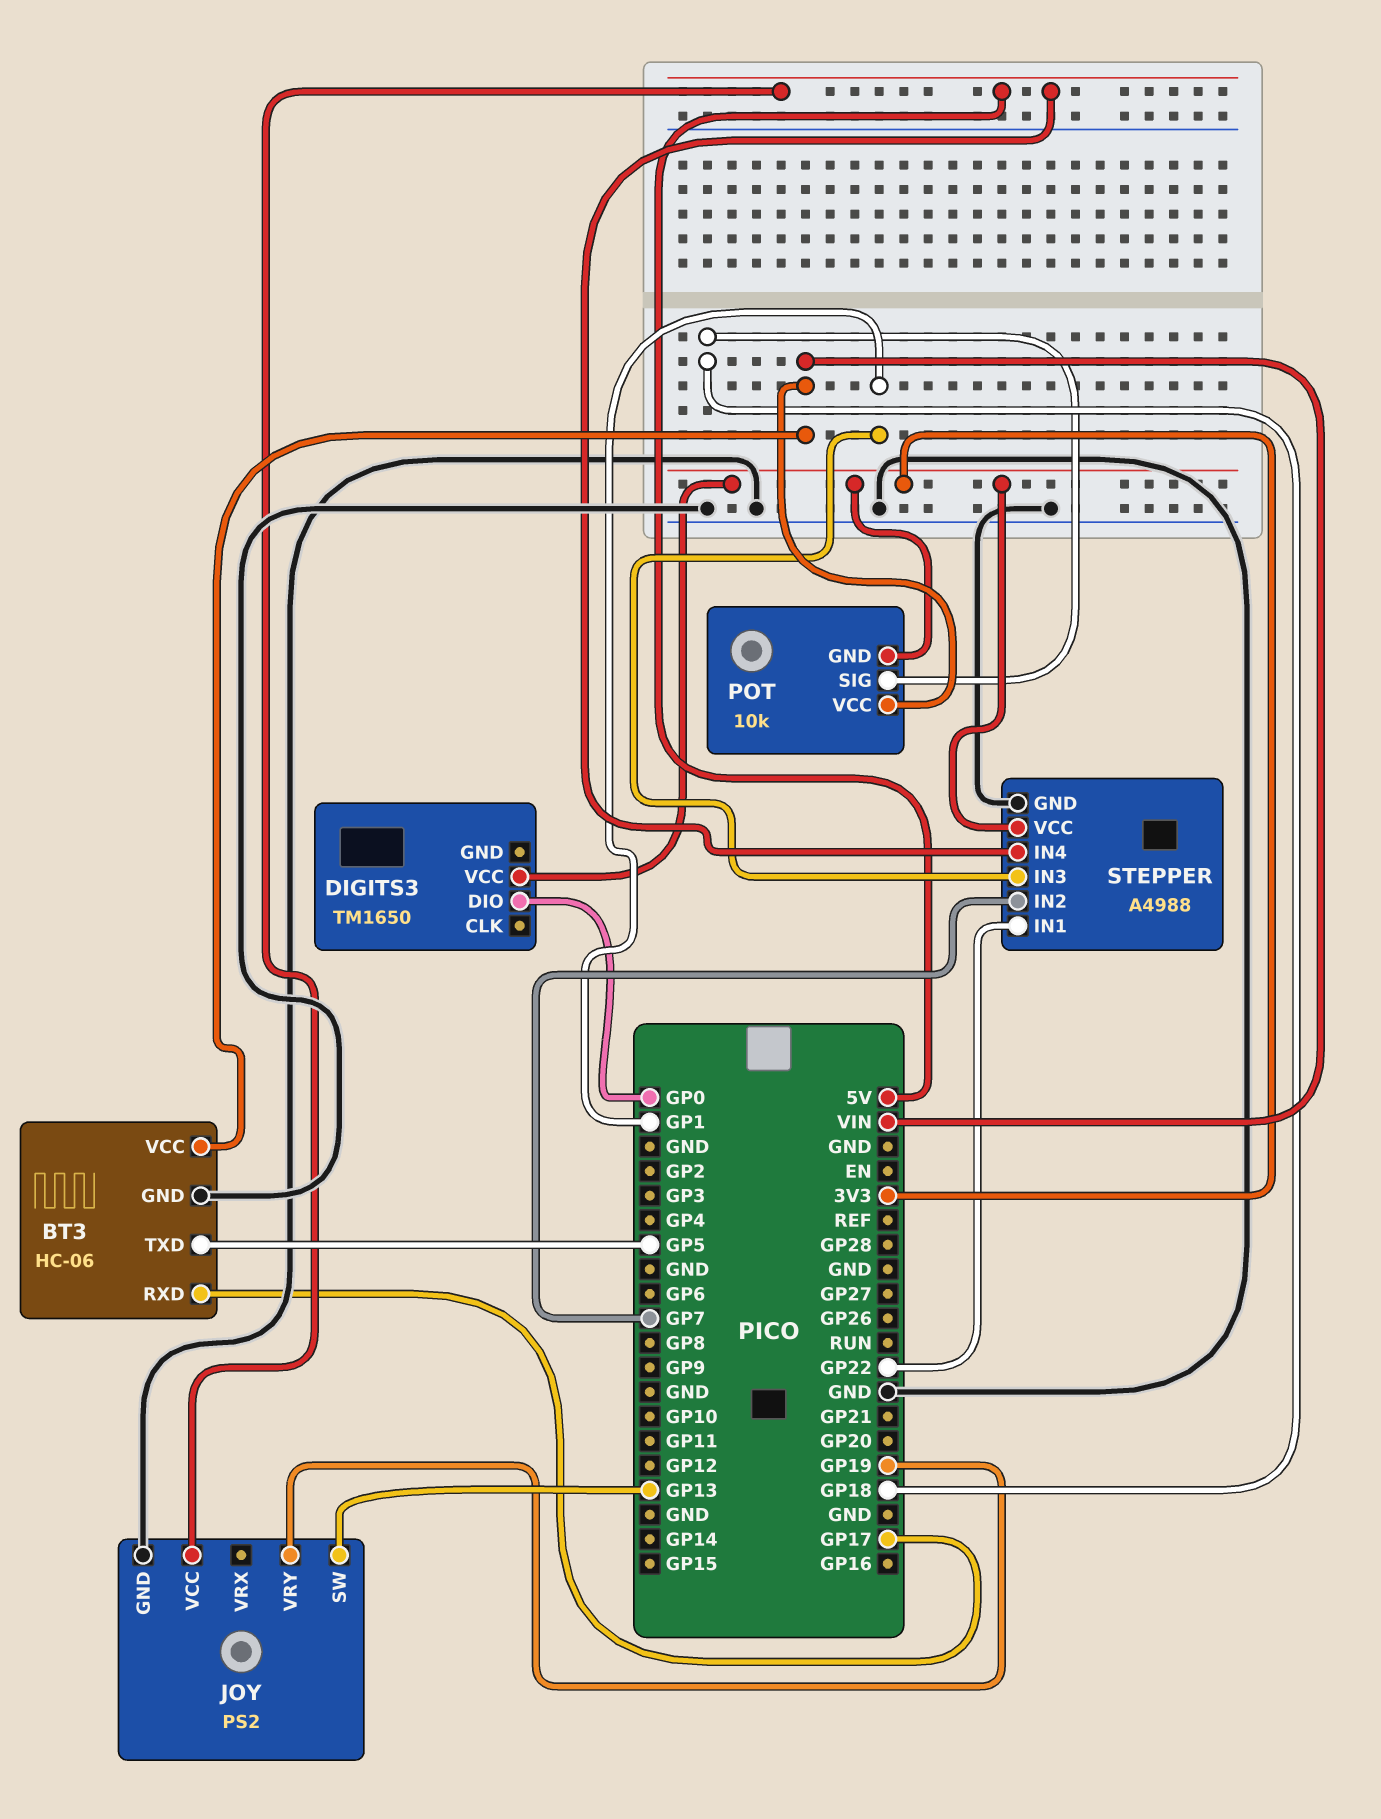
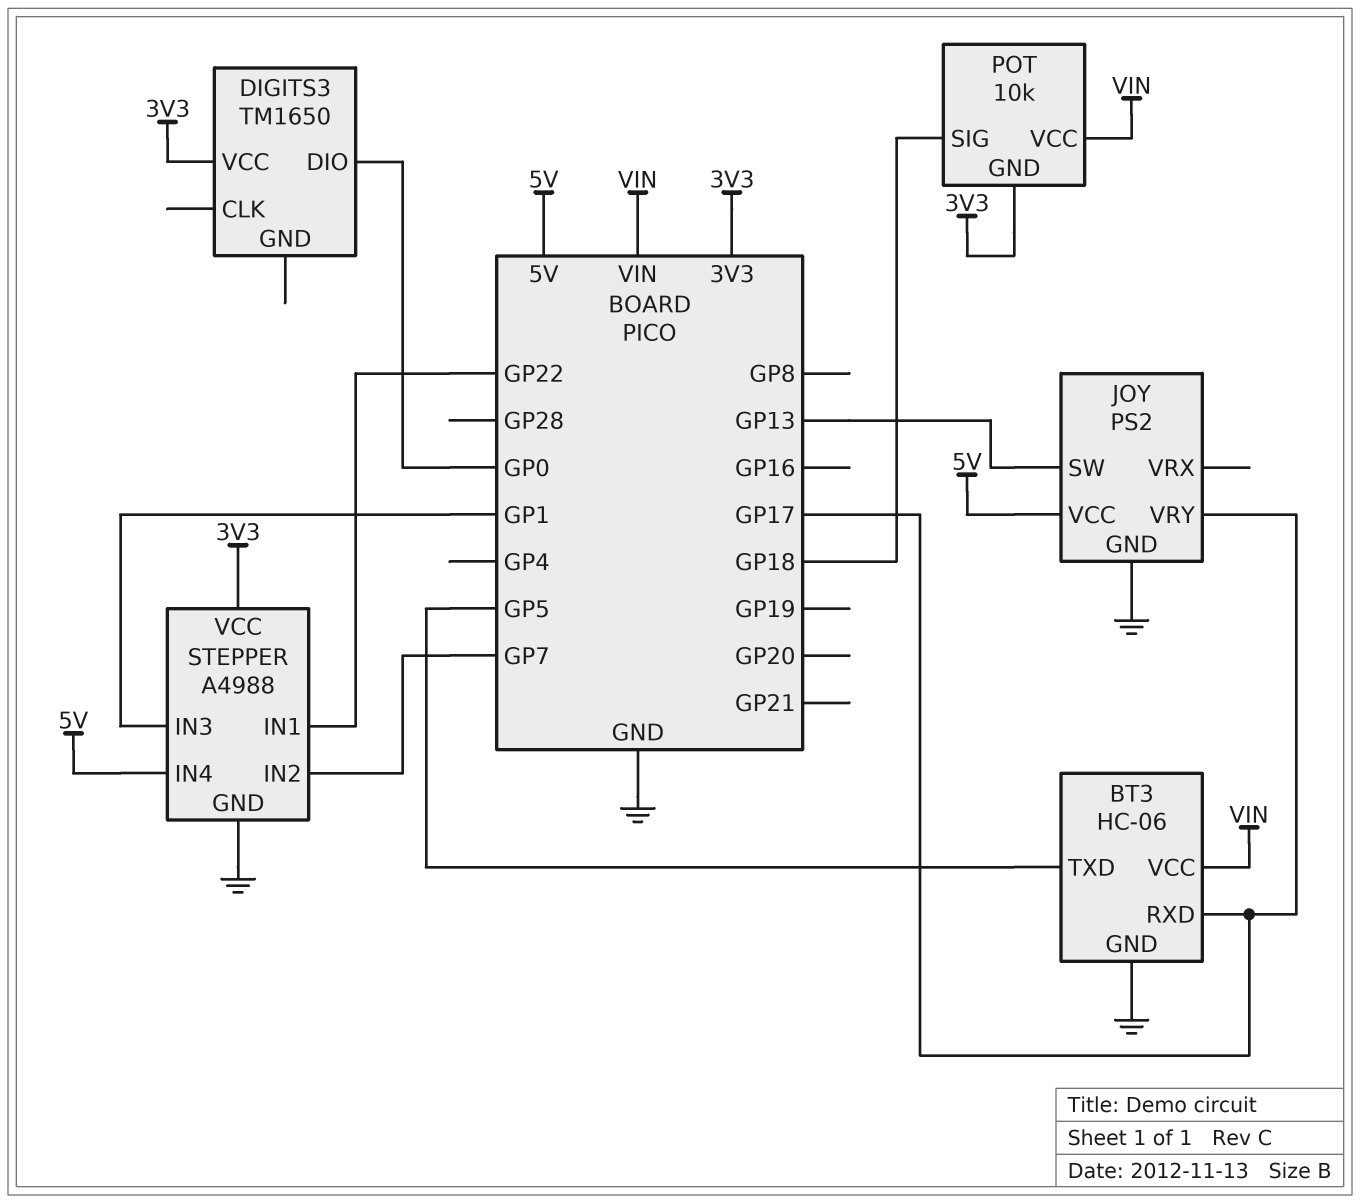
JOY pin VRY: GP19 -> GP17

